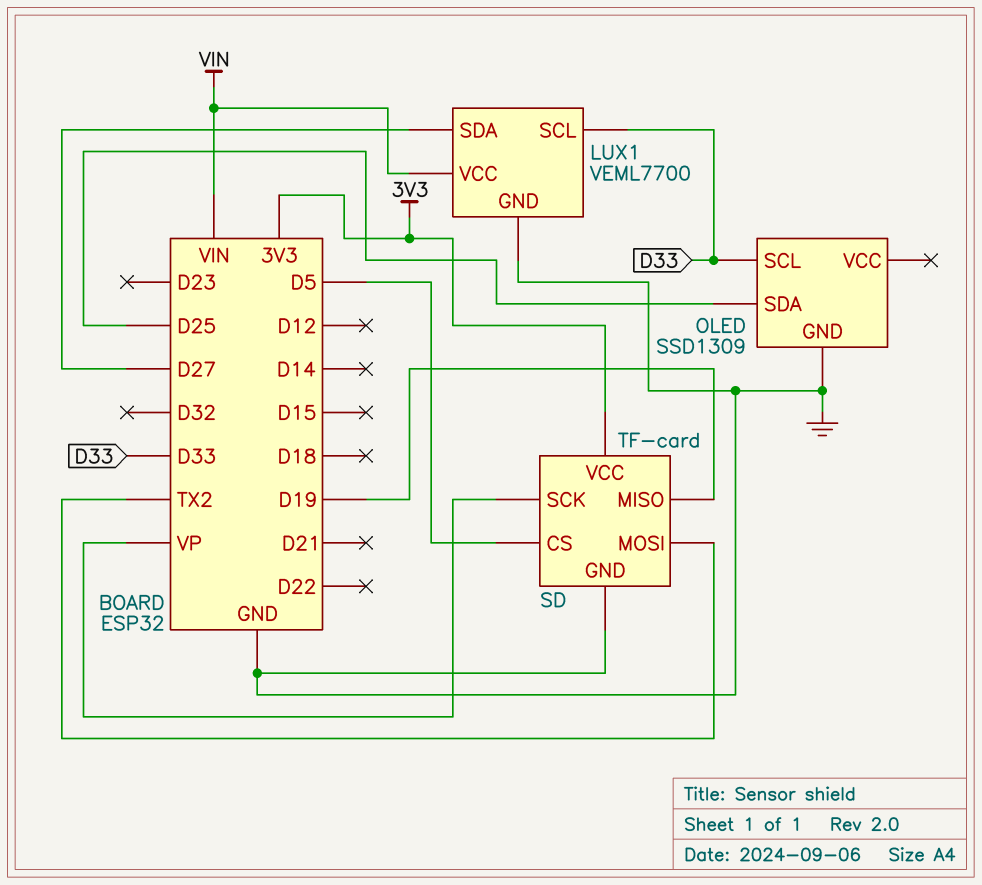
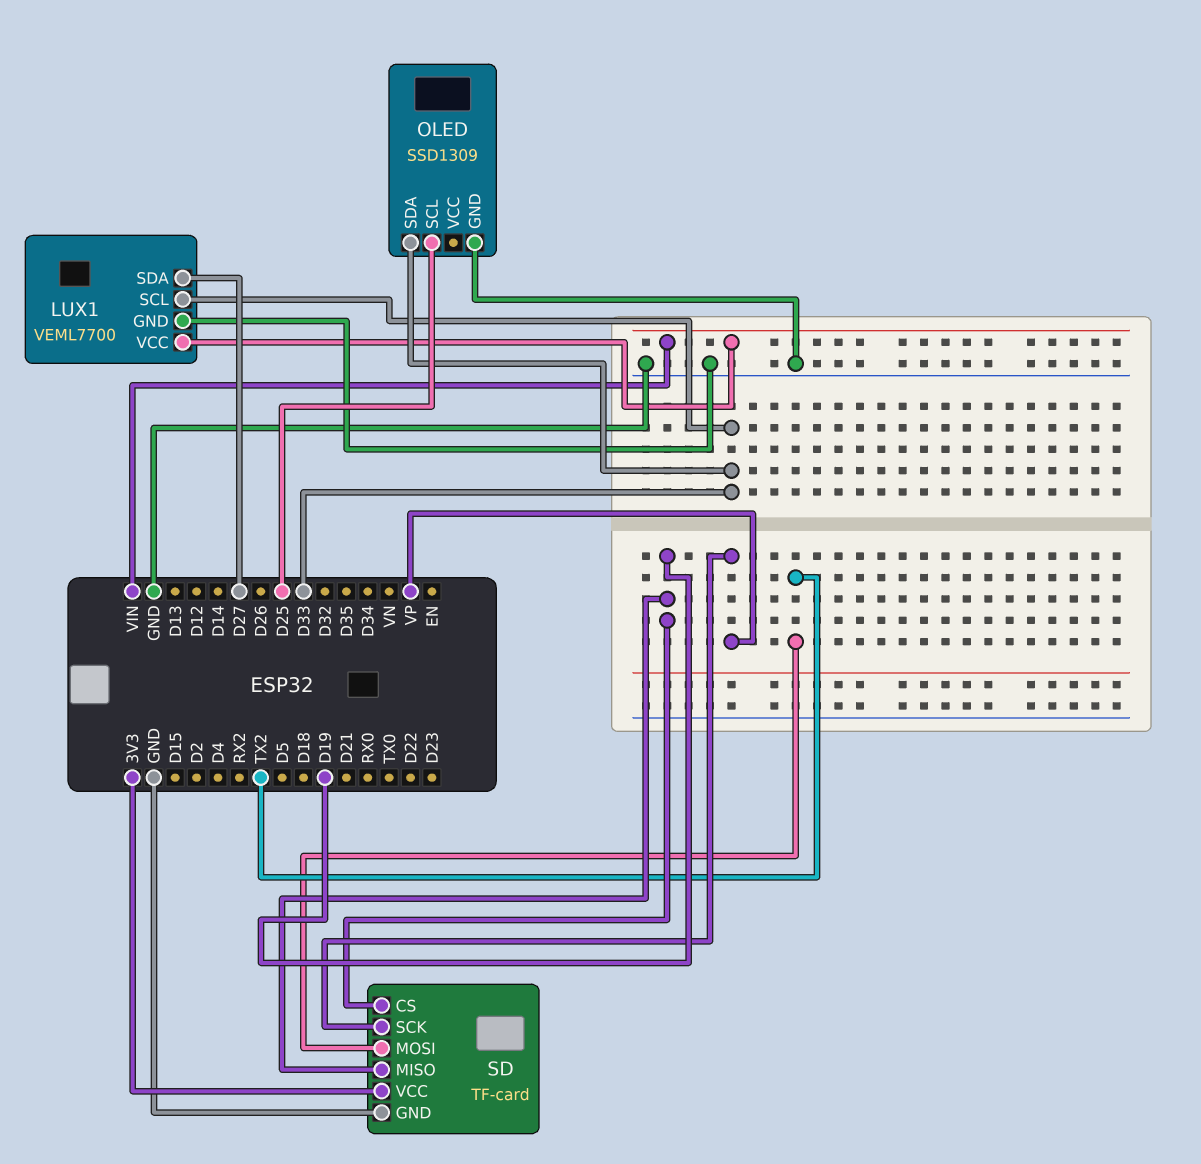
OLED pin SCL: D33 -> D25
OLED pin SDA: D25 -> D33
SD pin CS: D5 -> D19

